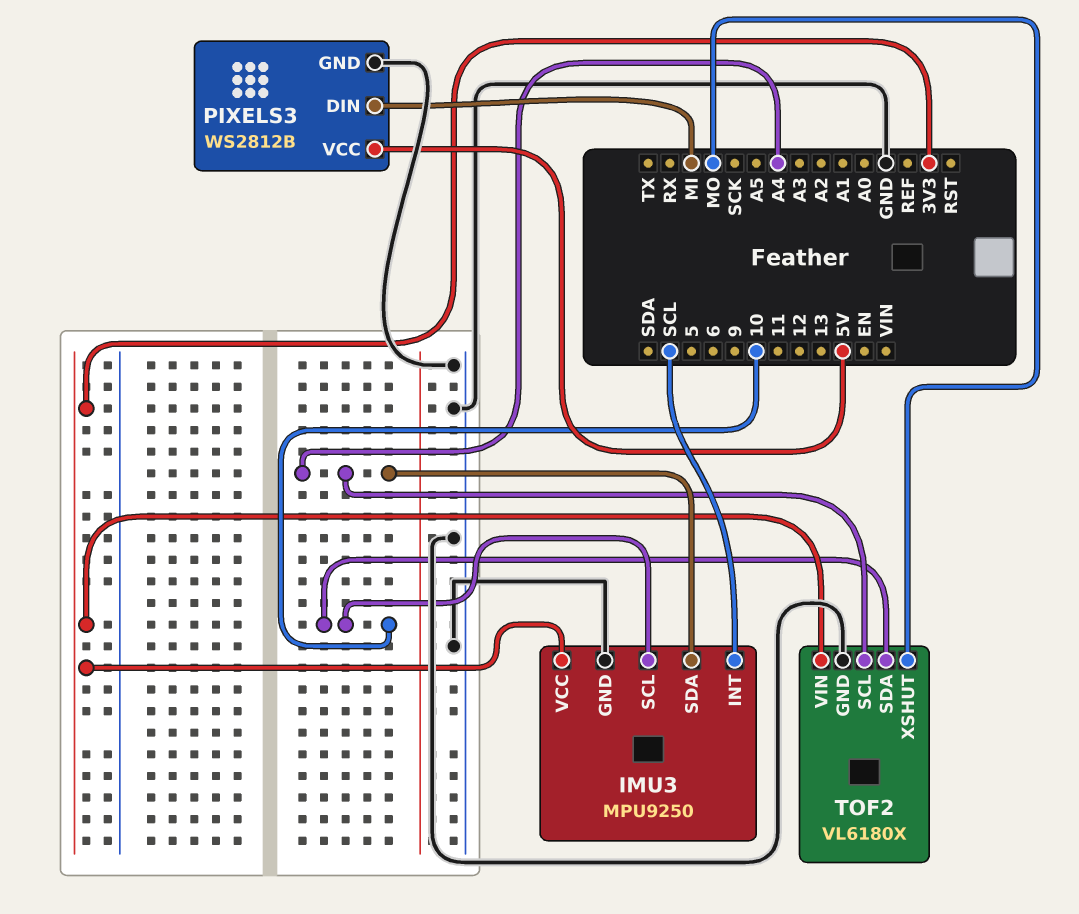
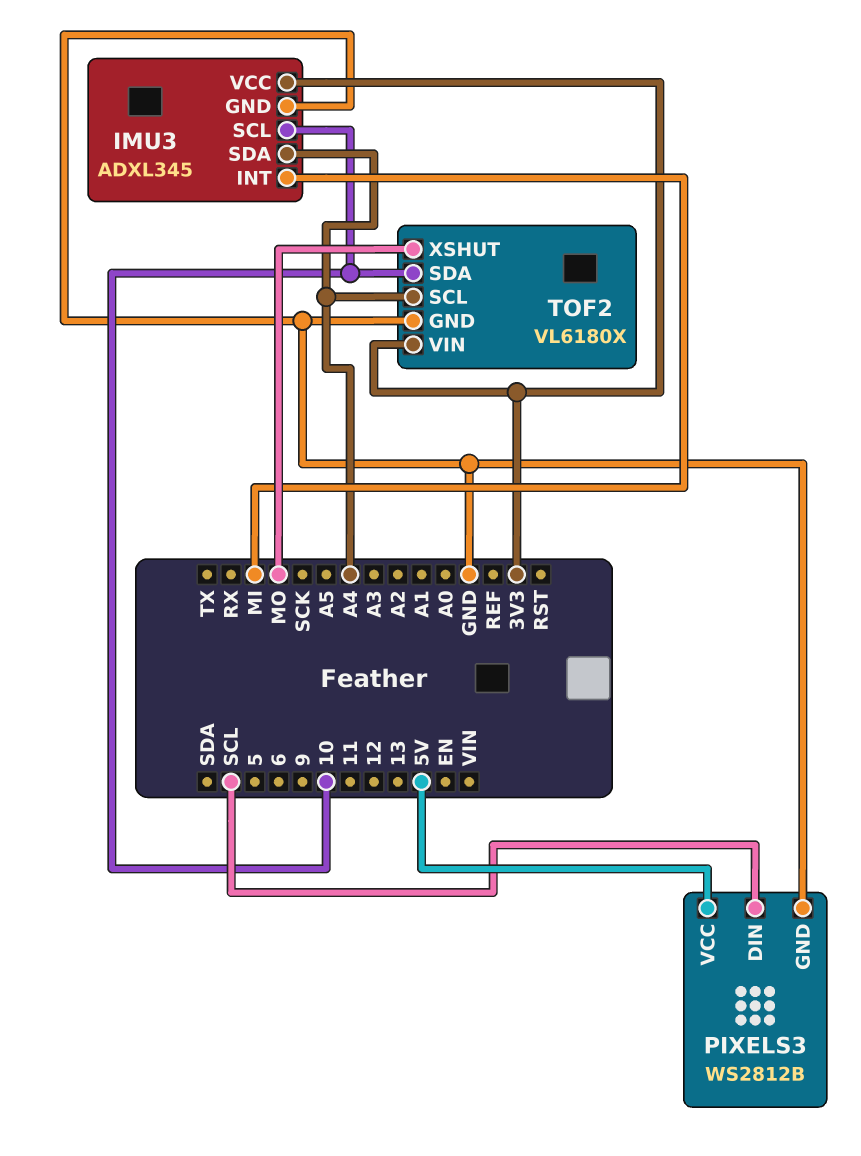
IMU3: MPU9250 -> ADXL345
IMU3 pin INT: SCL -> MI
PIXELS3 pin DIN: MI -> SCL

